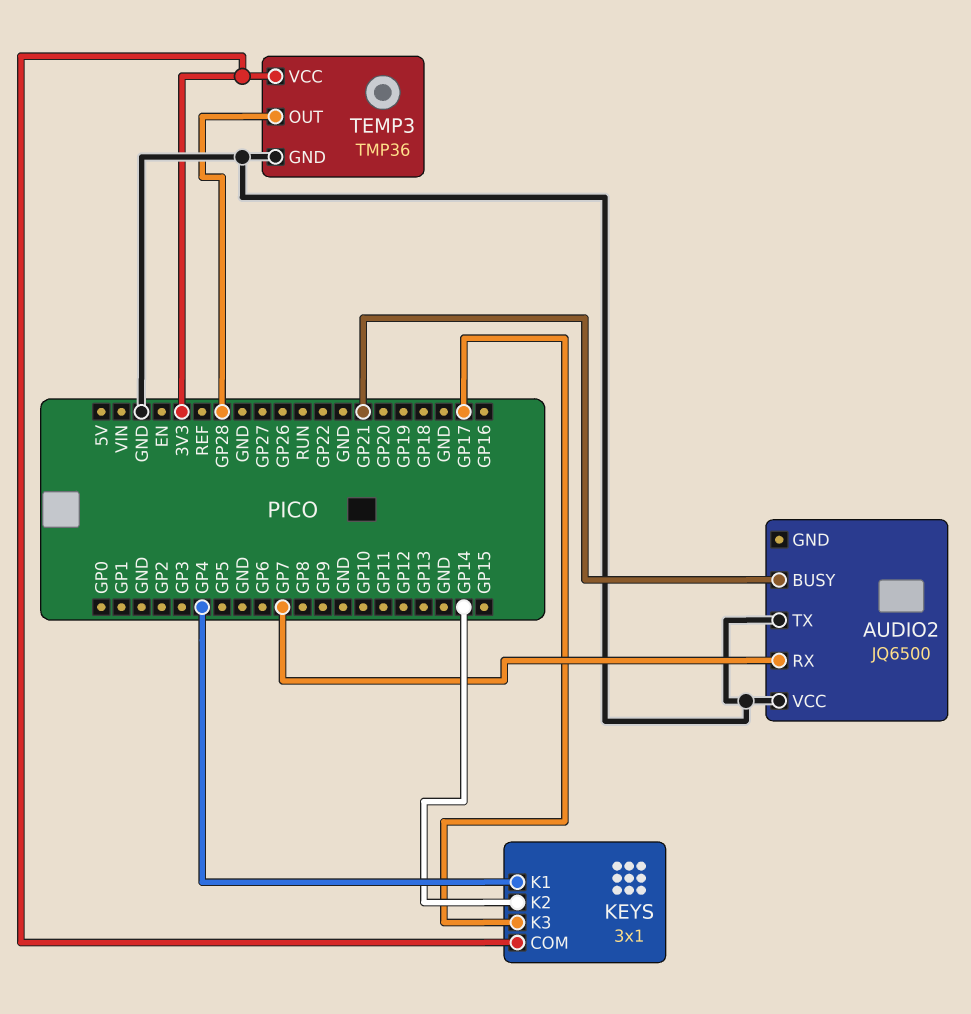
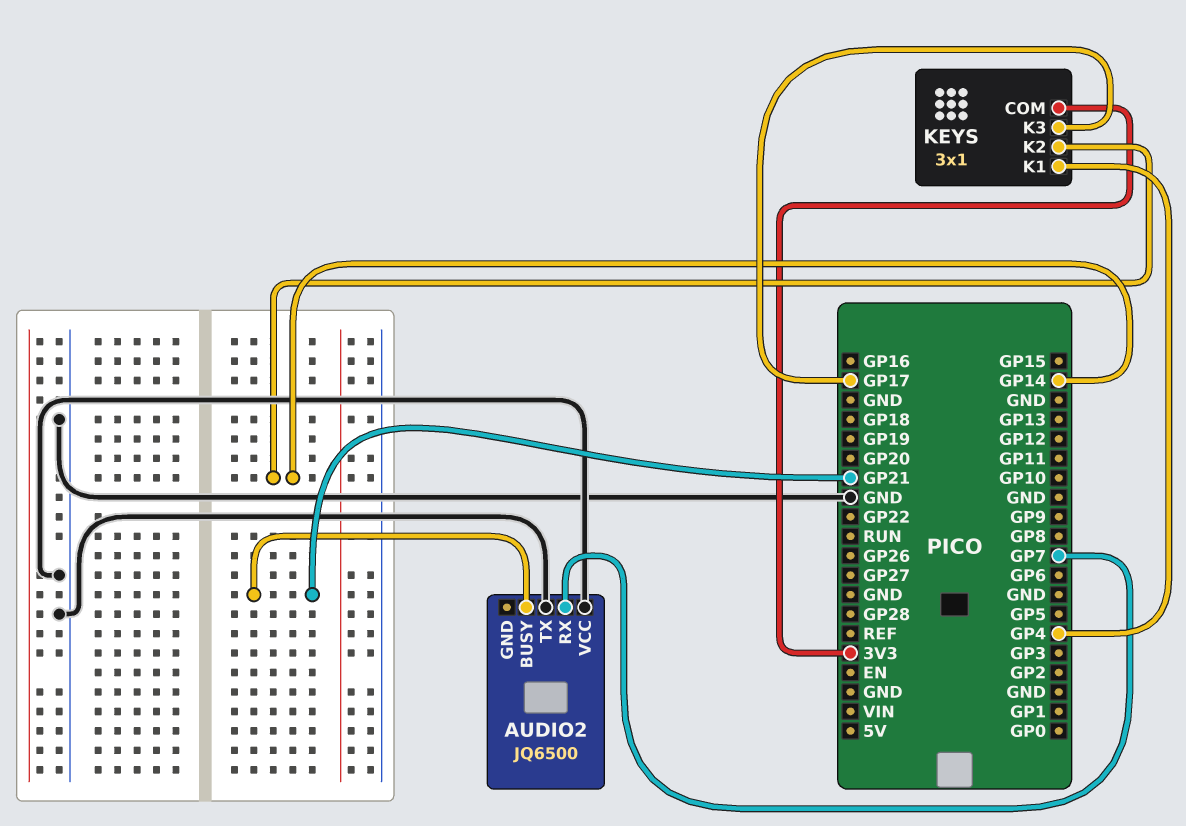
TEMP3: TMP36 -> none
TEMP3 pin GND: GND -> none
TEMP3 pin OUT: GP28 -> none
TEMP3 pin VCC: 3V3 -> none

